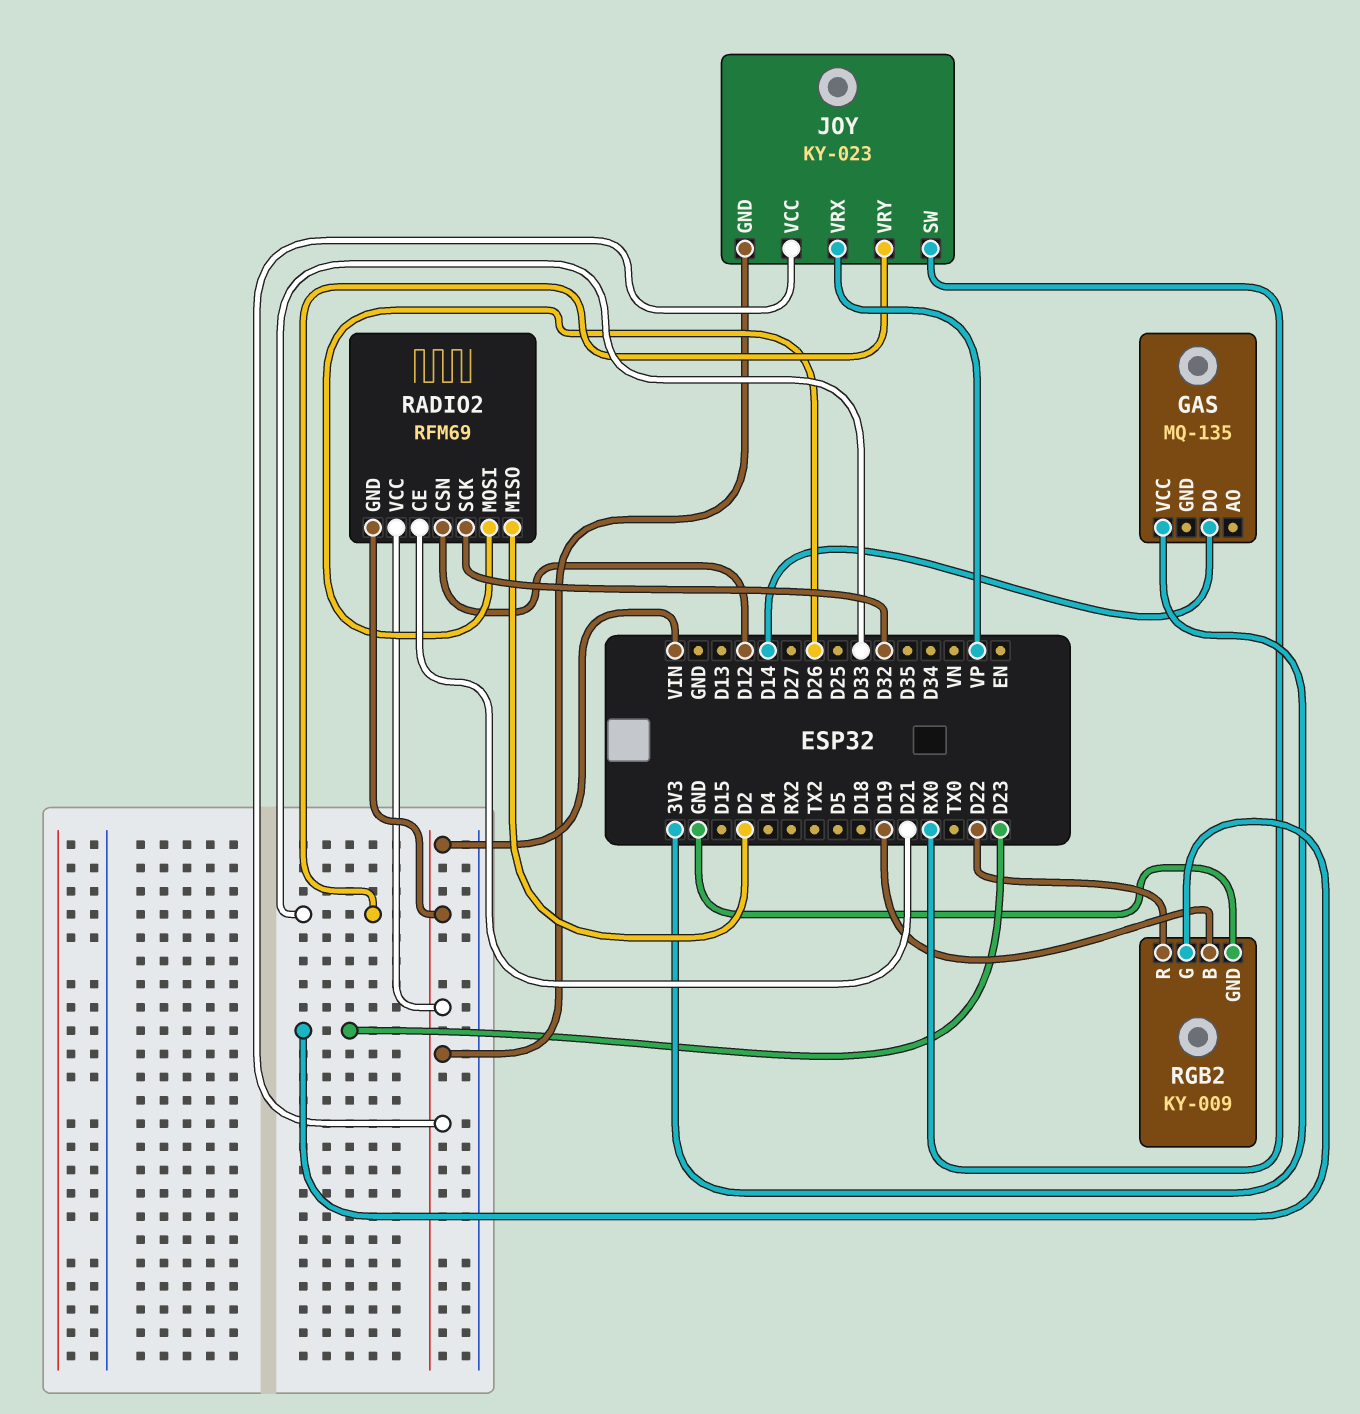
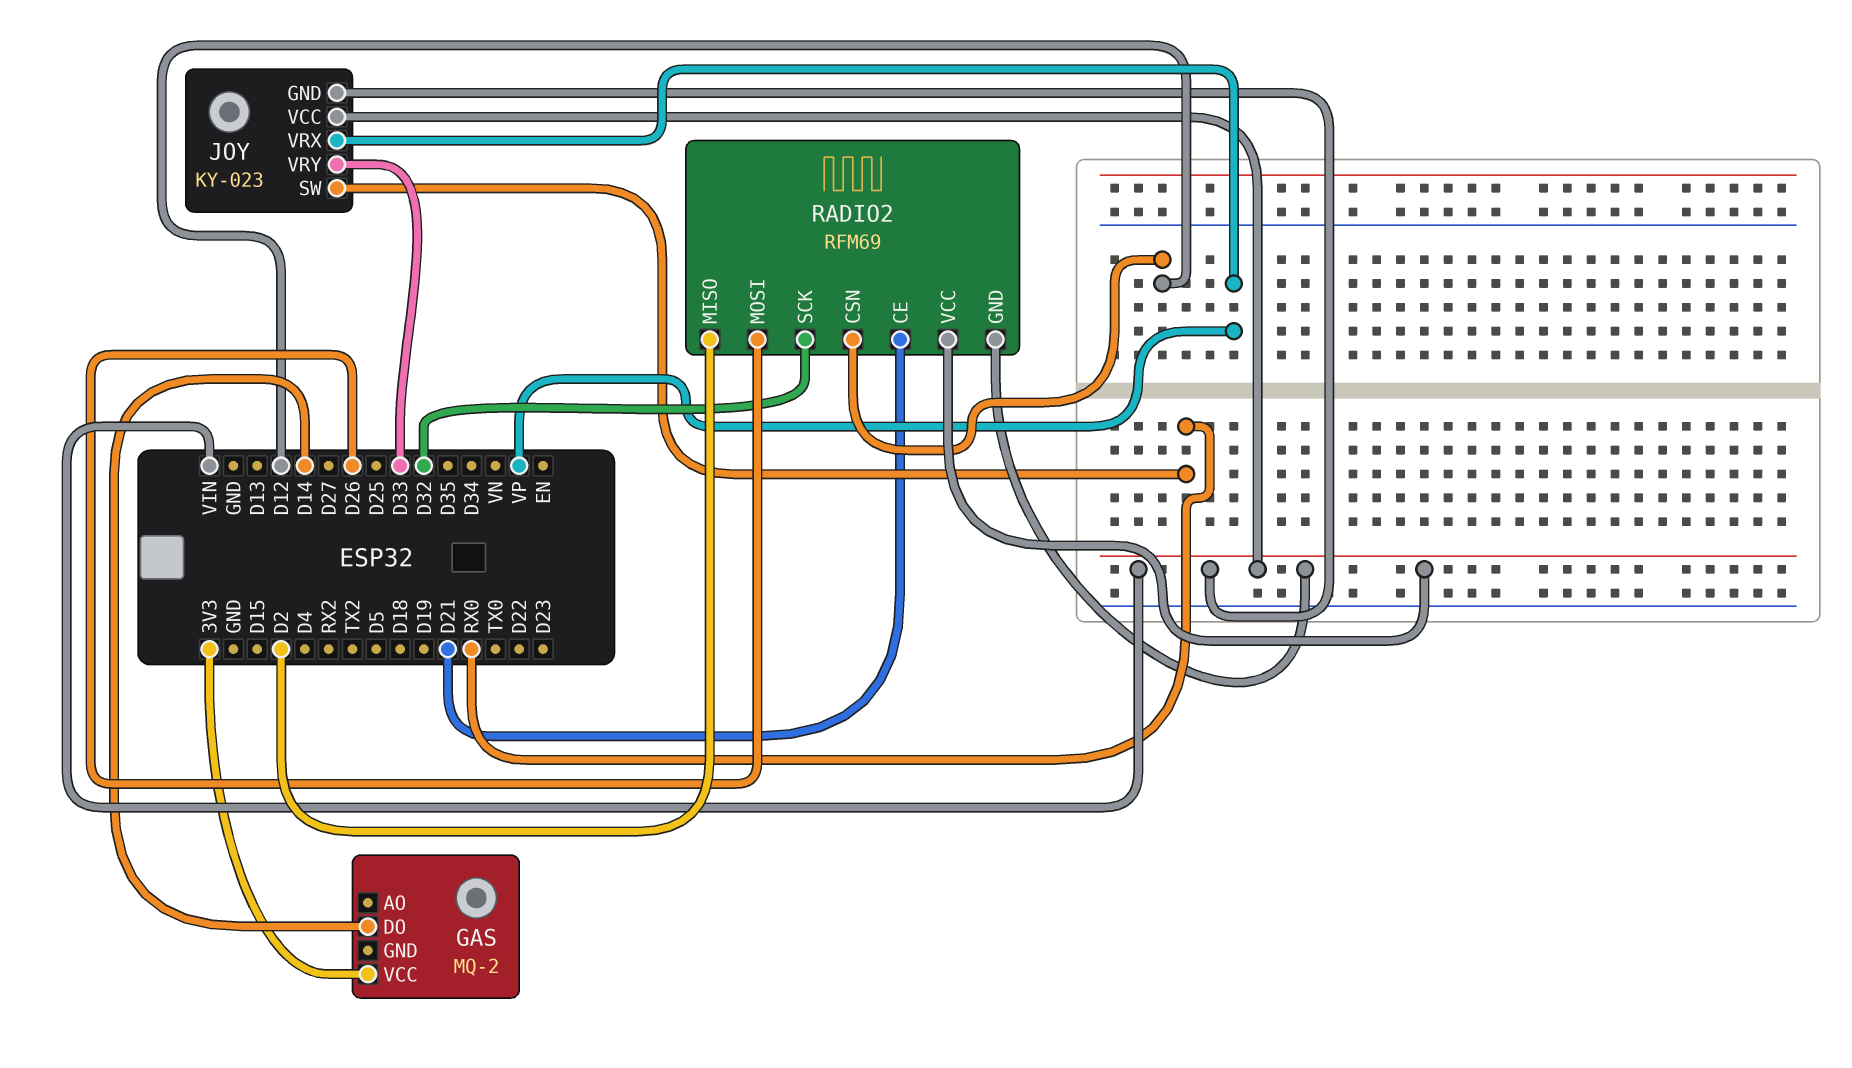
GAS: MQ-135 -> MQ-2
RGB2: KY-009 -> none
RGB2 pin B: D19 -> none
RGB2 pin G: D23 -> none
RGB2 pin GND: GND -> none
RGB2 pin R: D22 -> none

